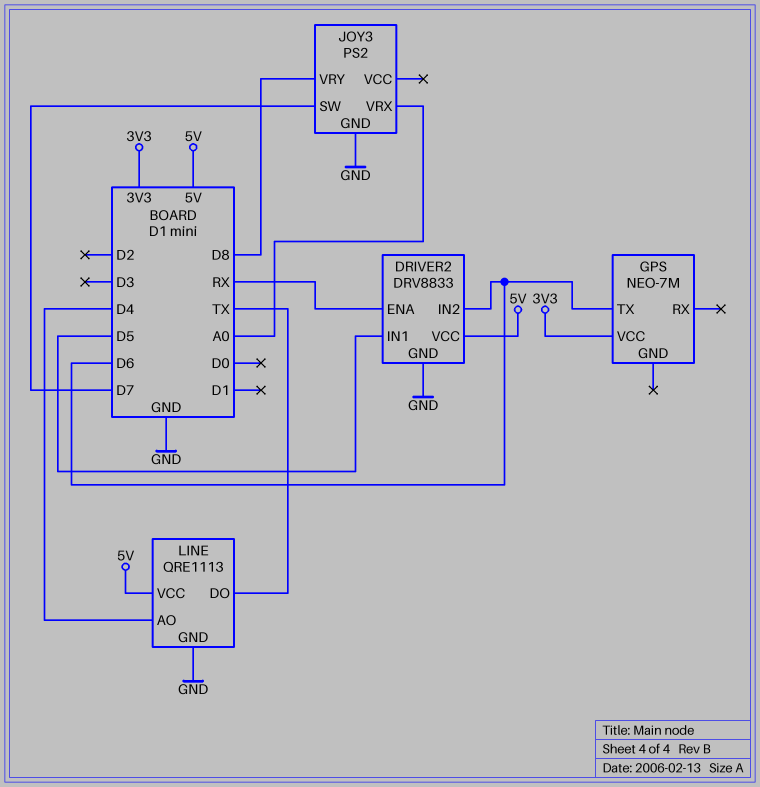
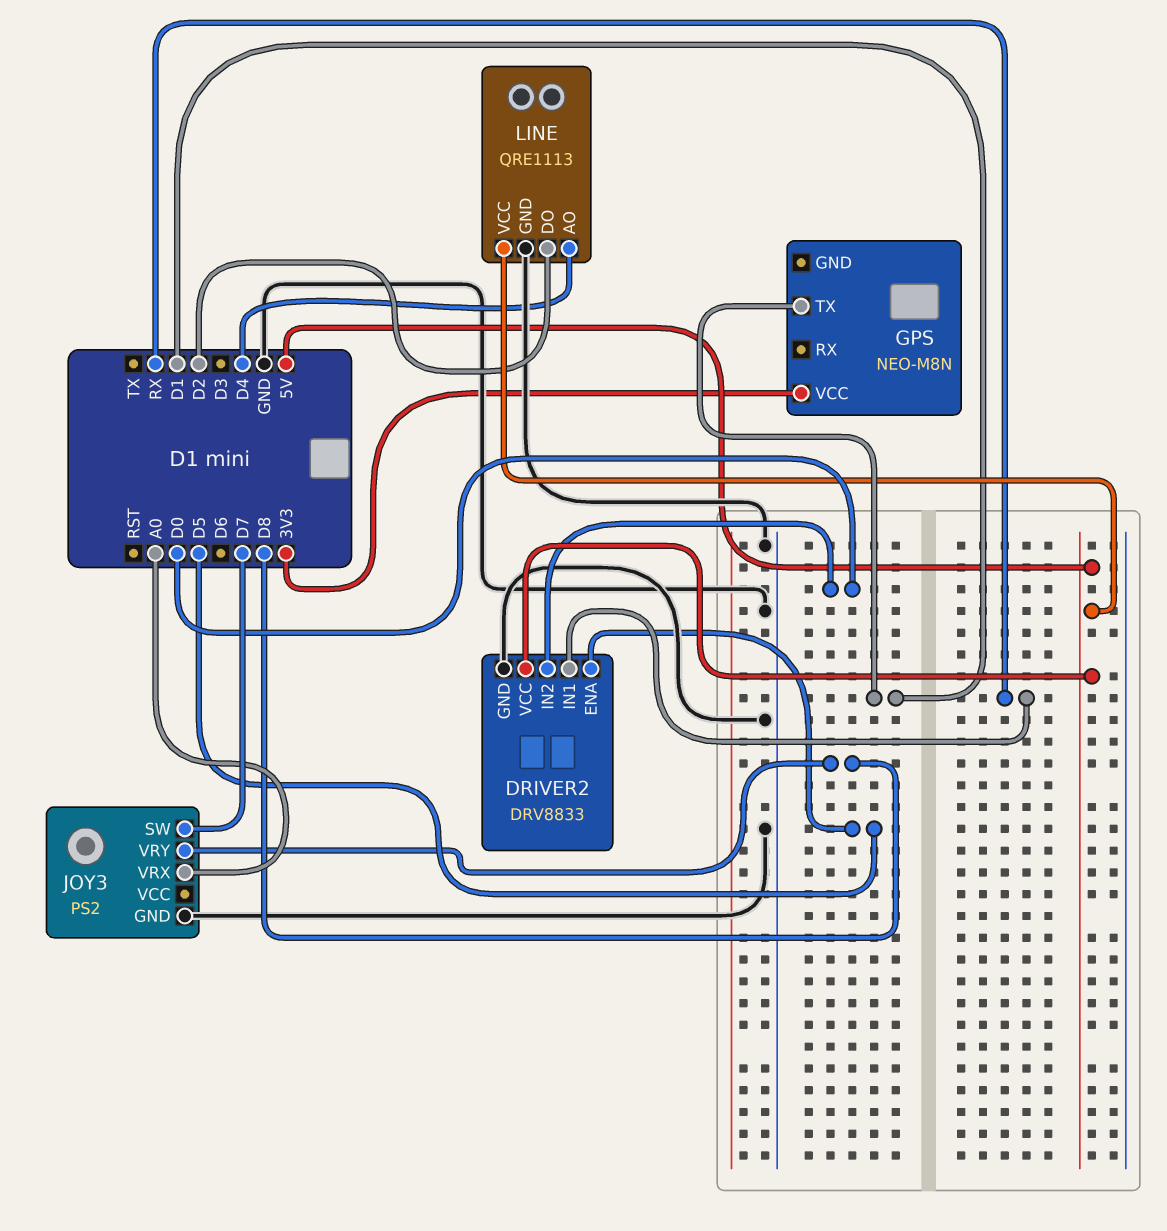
DRIVER2 pin ENA: RX -> D5
DRIVER2 pin IN1: D5 -> RX
DRIVER2 pin IN2: D6 -> D0
GPS: NEO-7M -> NEO-M8N
GPS pin TX: D6 -> D1
LINE pin DO: TX -> D2

